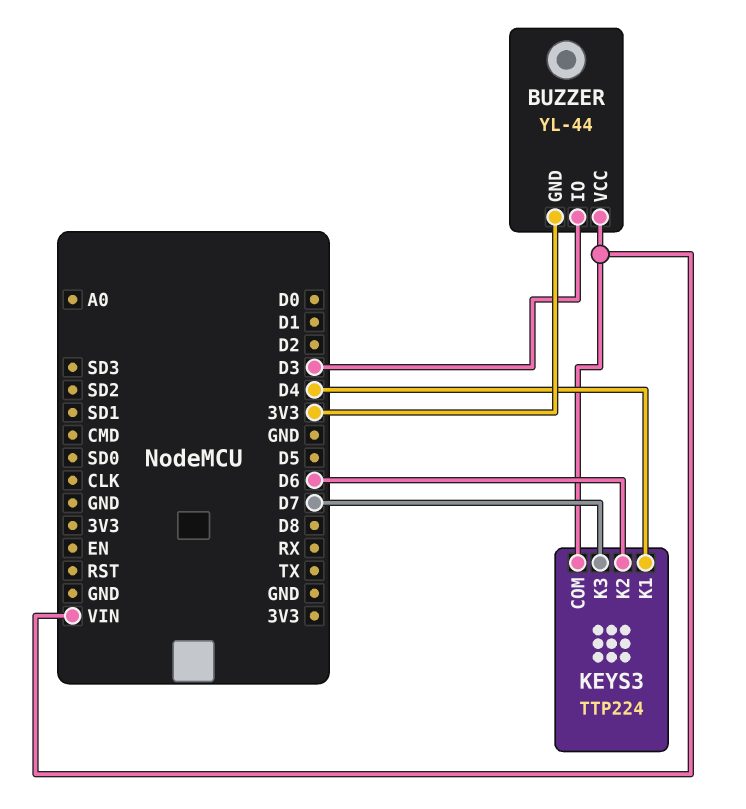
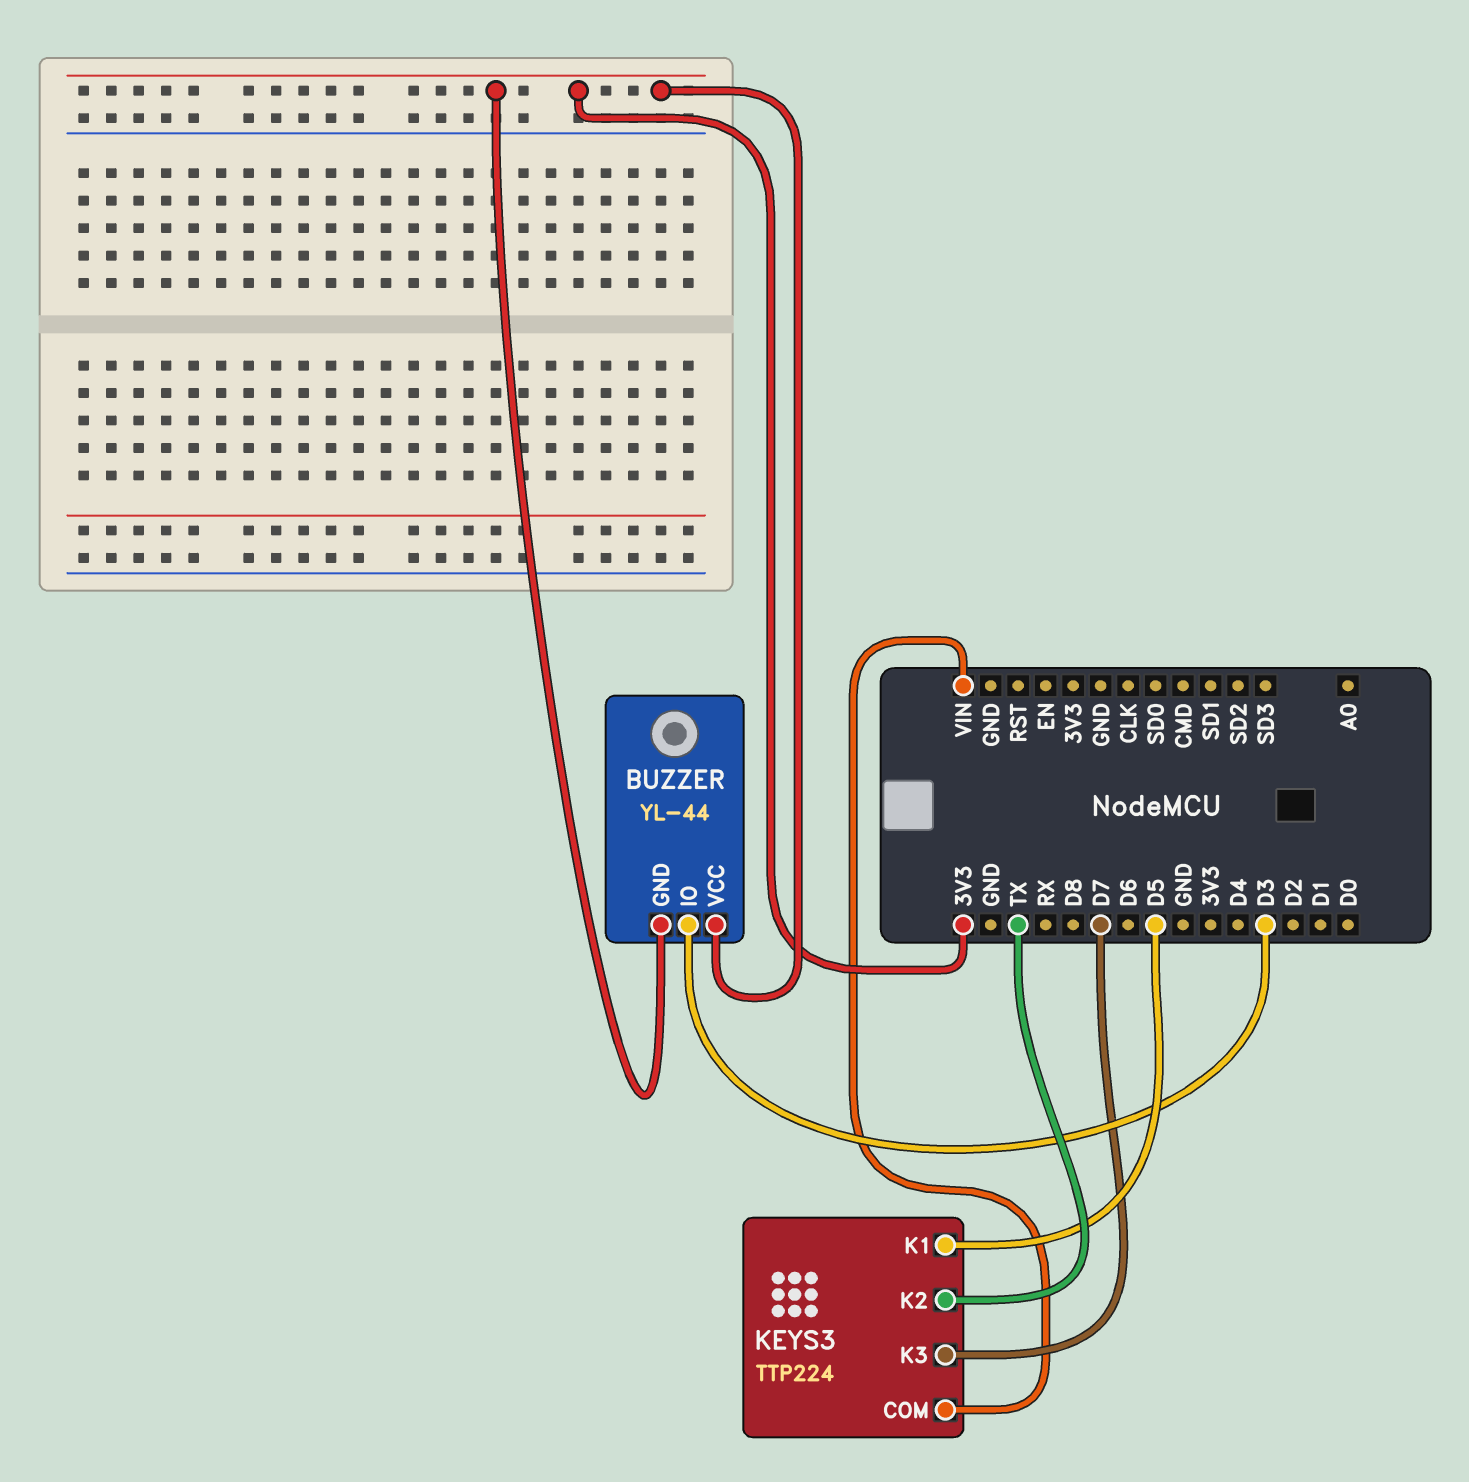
BUZZER pin VCC: VIN -> 3V3
KEYS3 pin K1: D4 -> D5
KEYS3 pin K2: D6 -> TX

